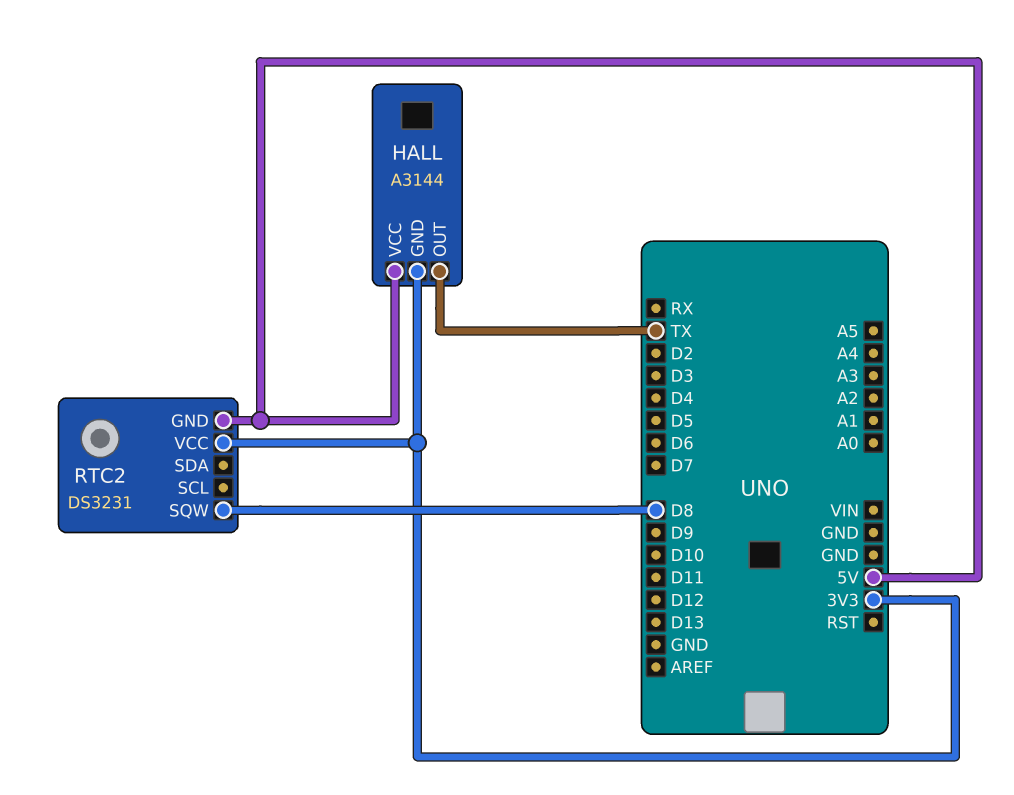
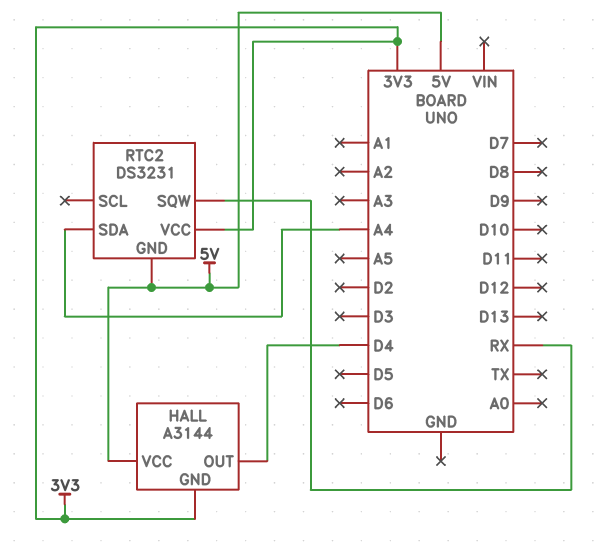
HALL pin OUT: TX -> D4
RTC2 pin SDA: none -> A4
RTC2 pin SQW: D8 -> RX

